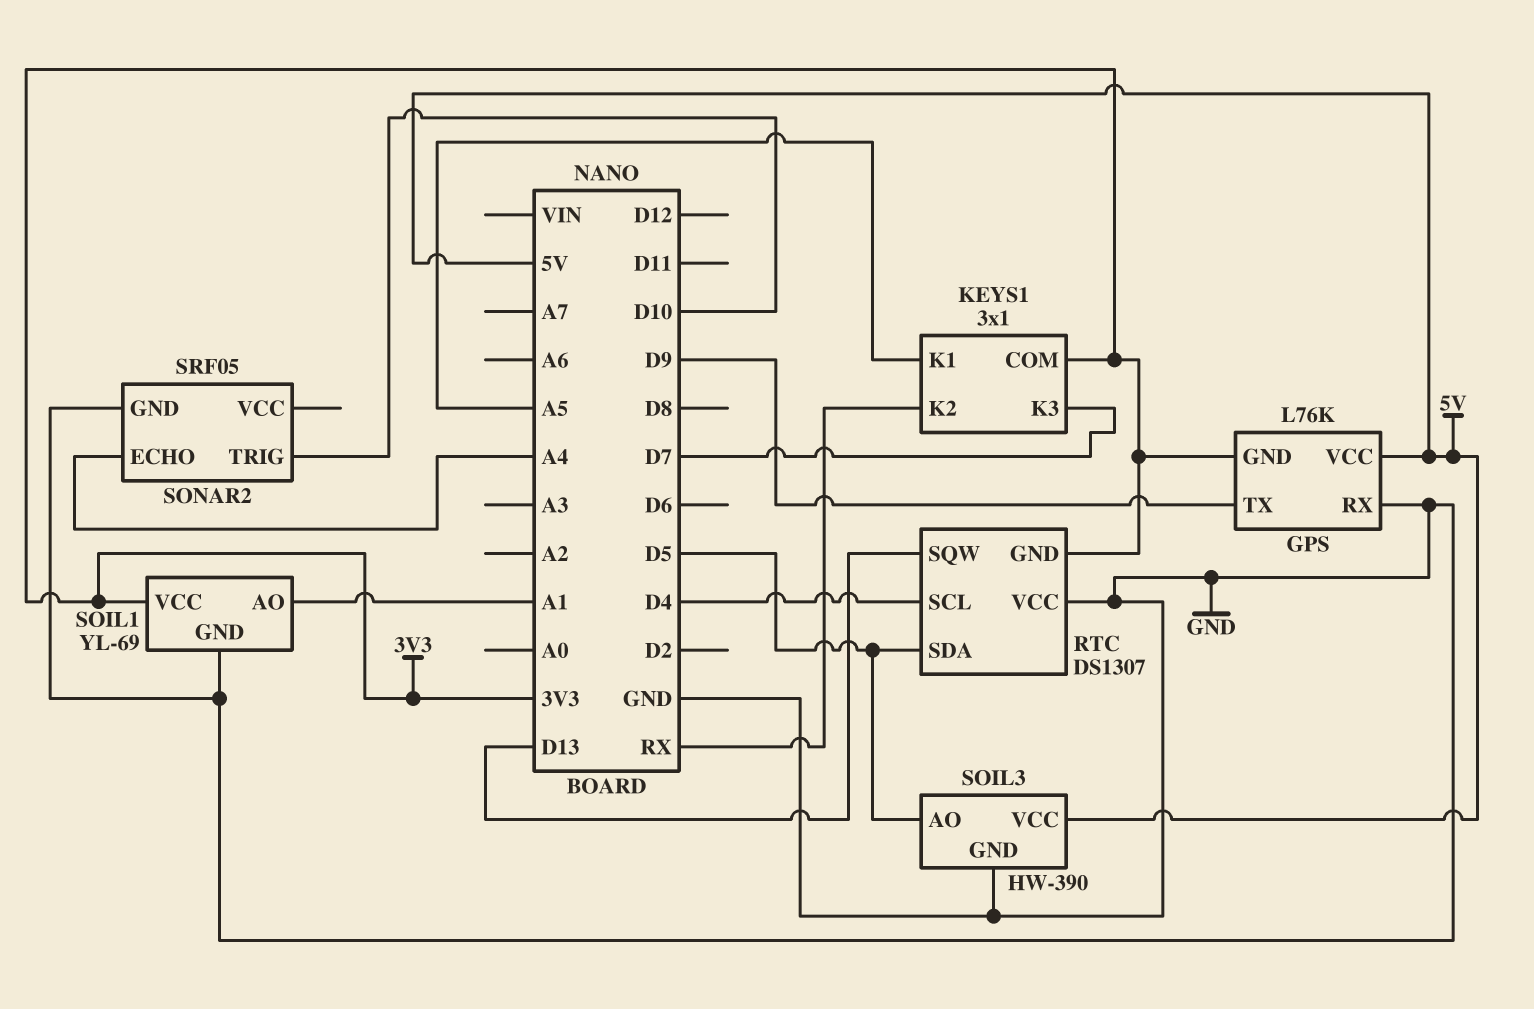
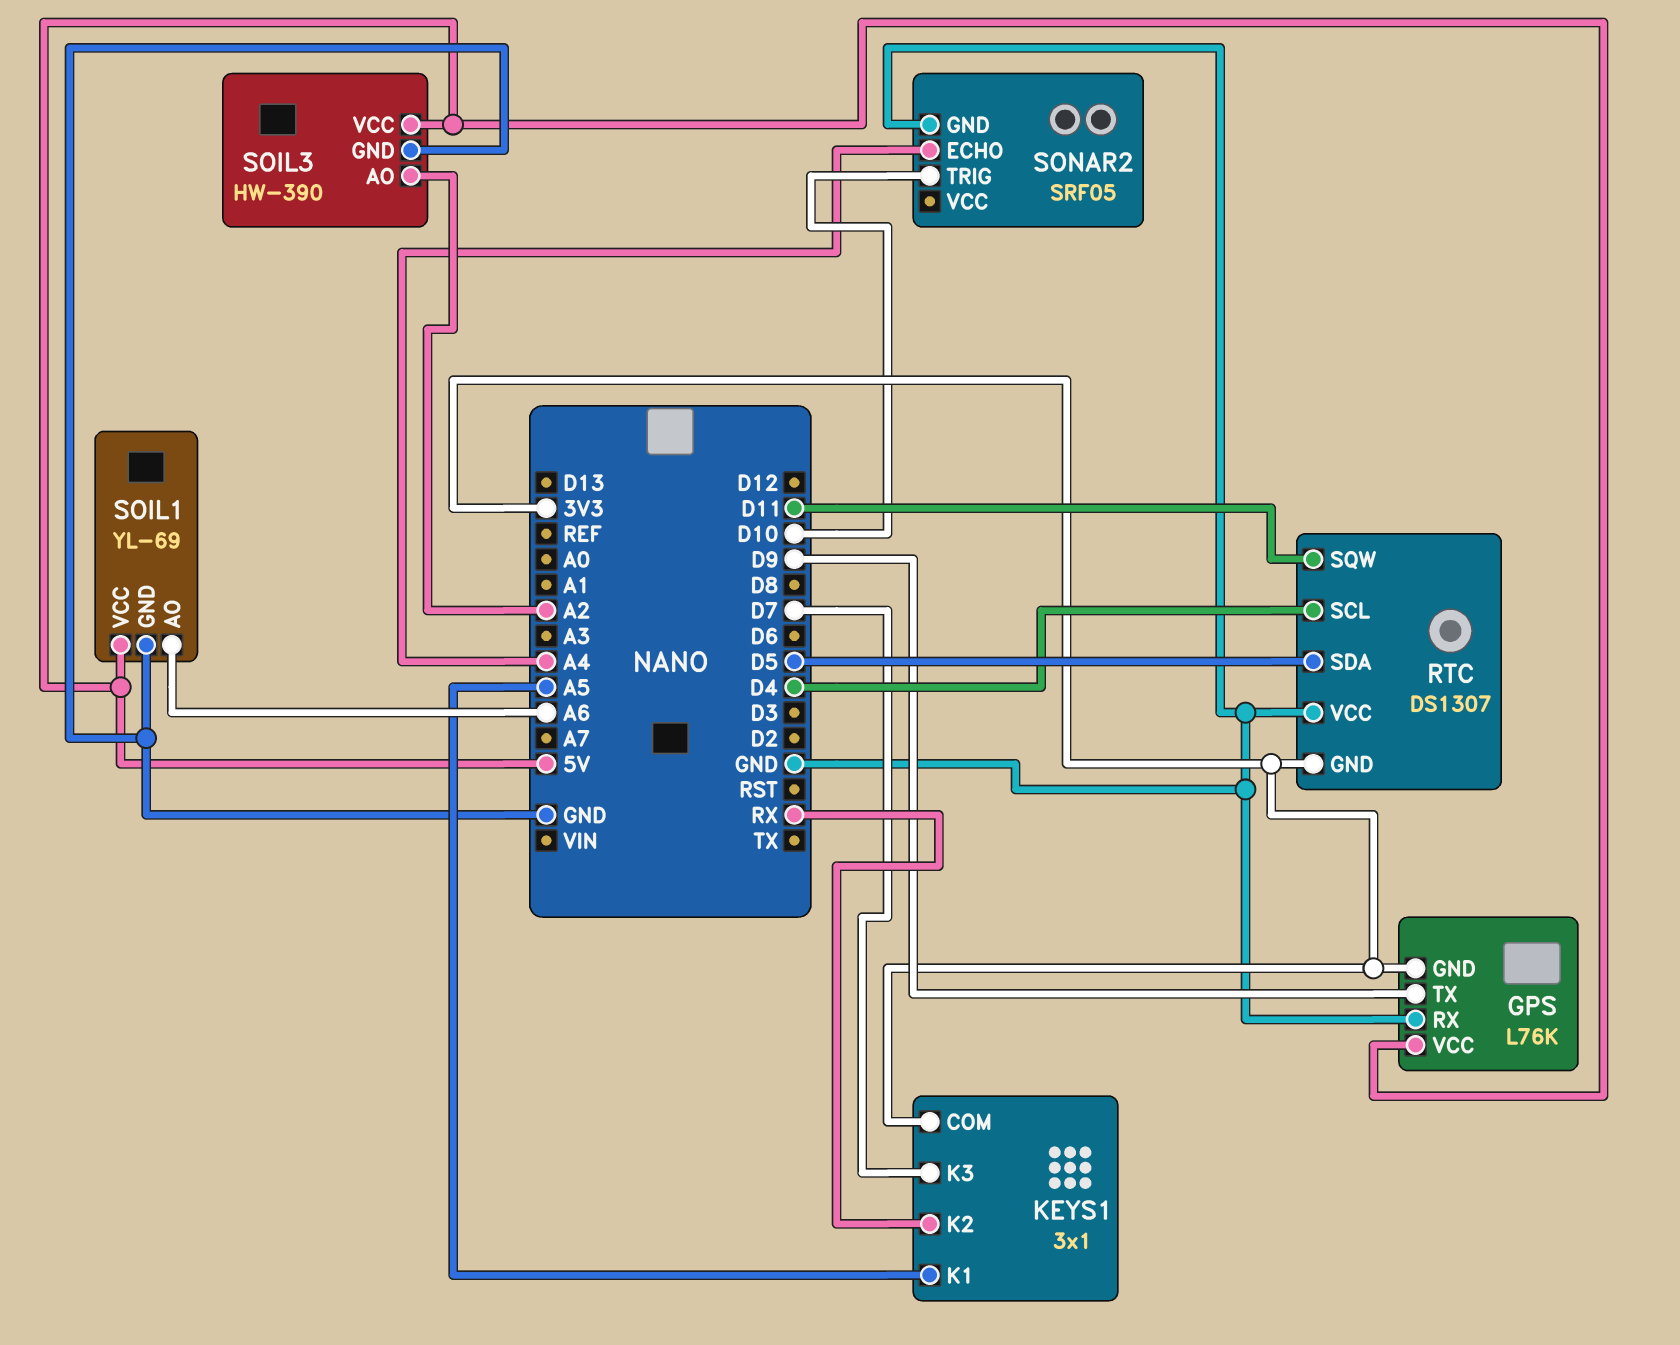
RTC pin SQW: D13 -> D11
SOIL1 pin AO: A1 -> A6
SOIL1 pin VCC: 3V3 -> 5V
SOIL3 pin AO: D5 -> A2

